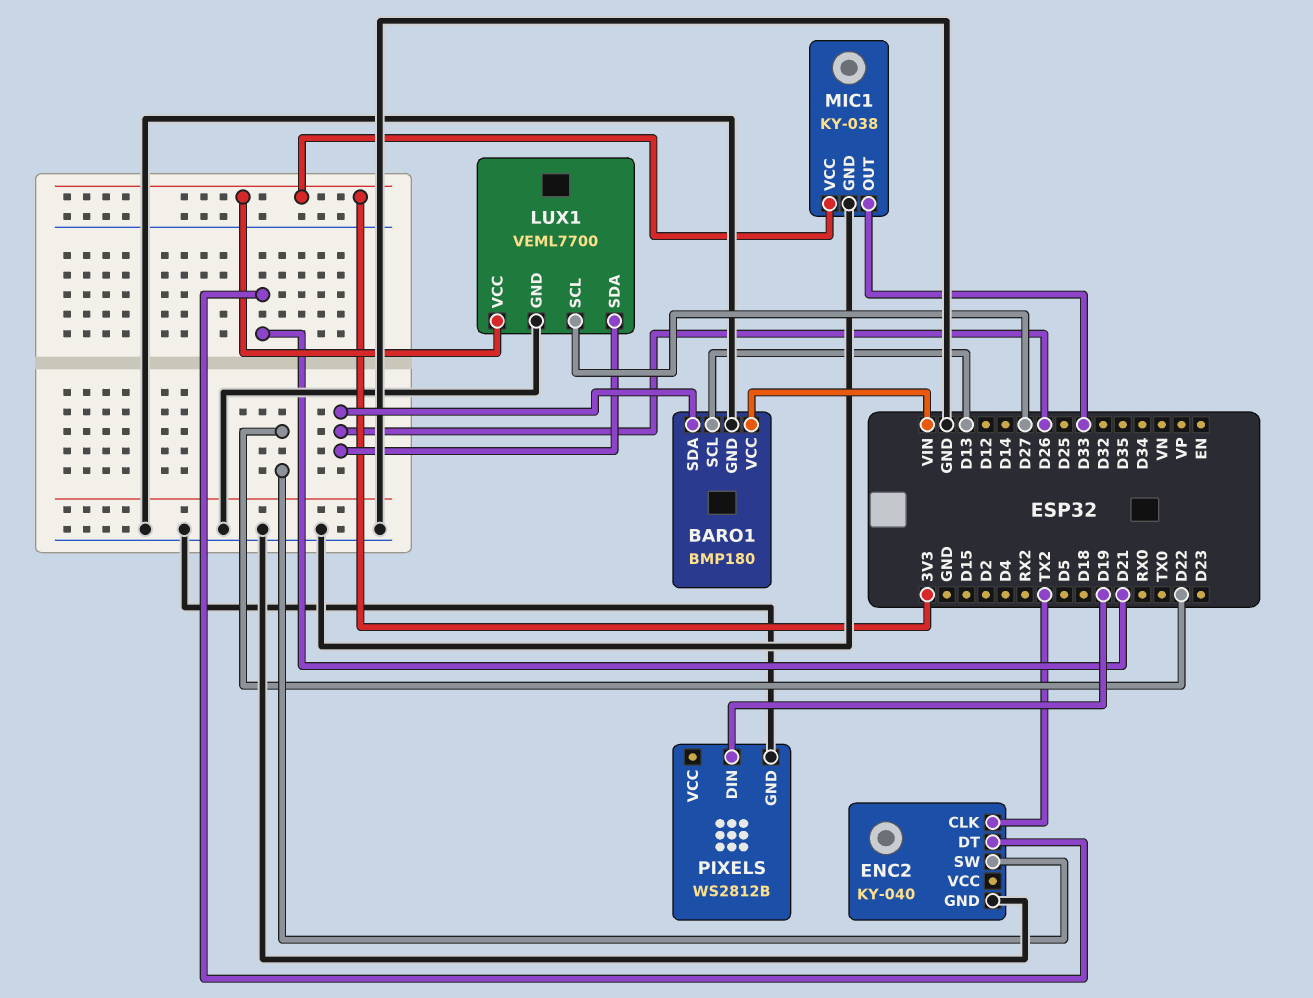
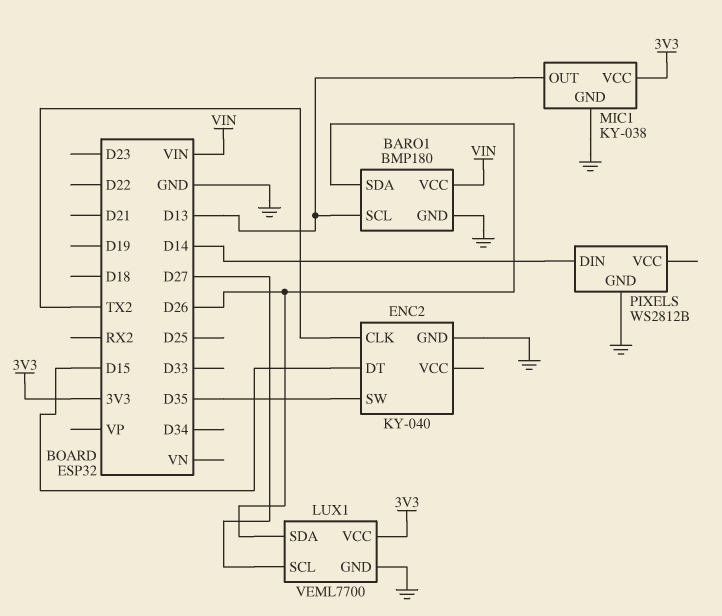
ENC2 pin DT: D21 -> D15
ENC2 pin SW: D22 -> D35
MIC1 pin OUT: D33 -> D13
PIXELS pin DIN: D19 -> D14

